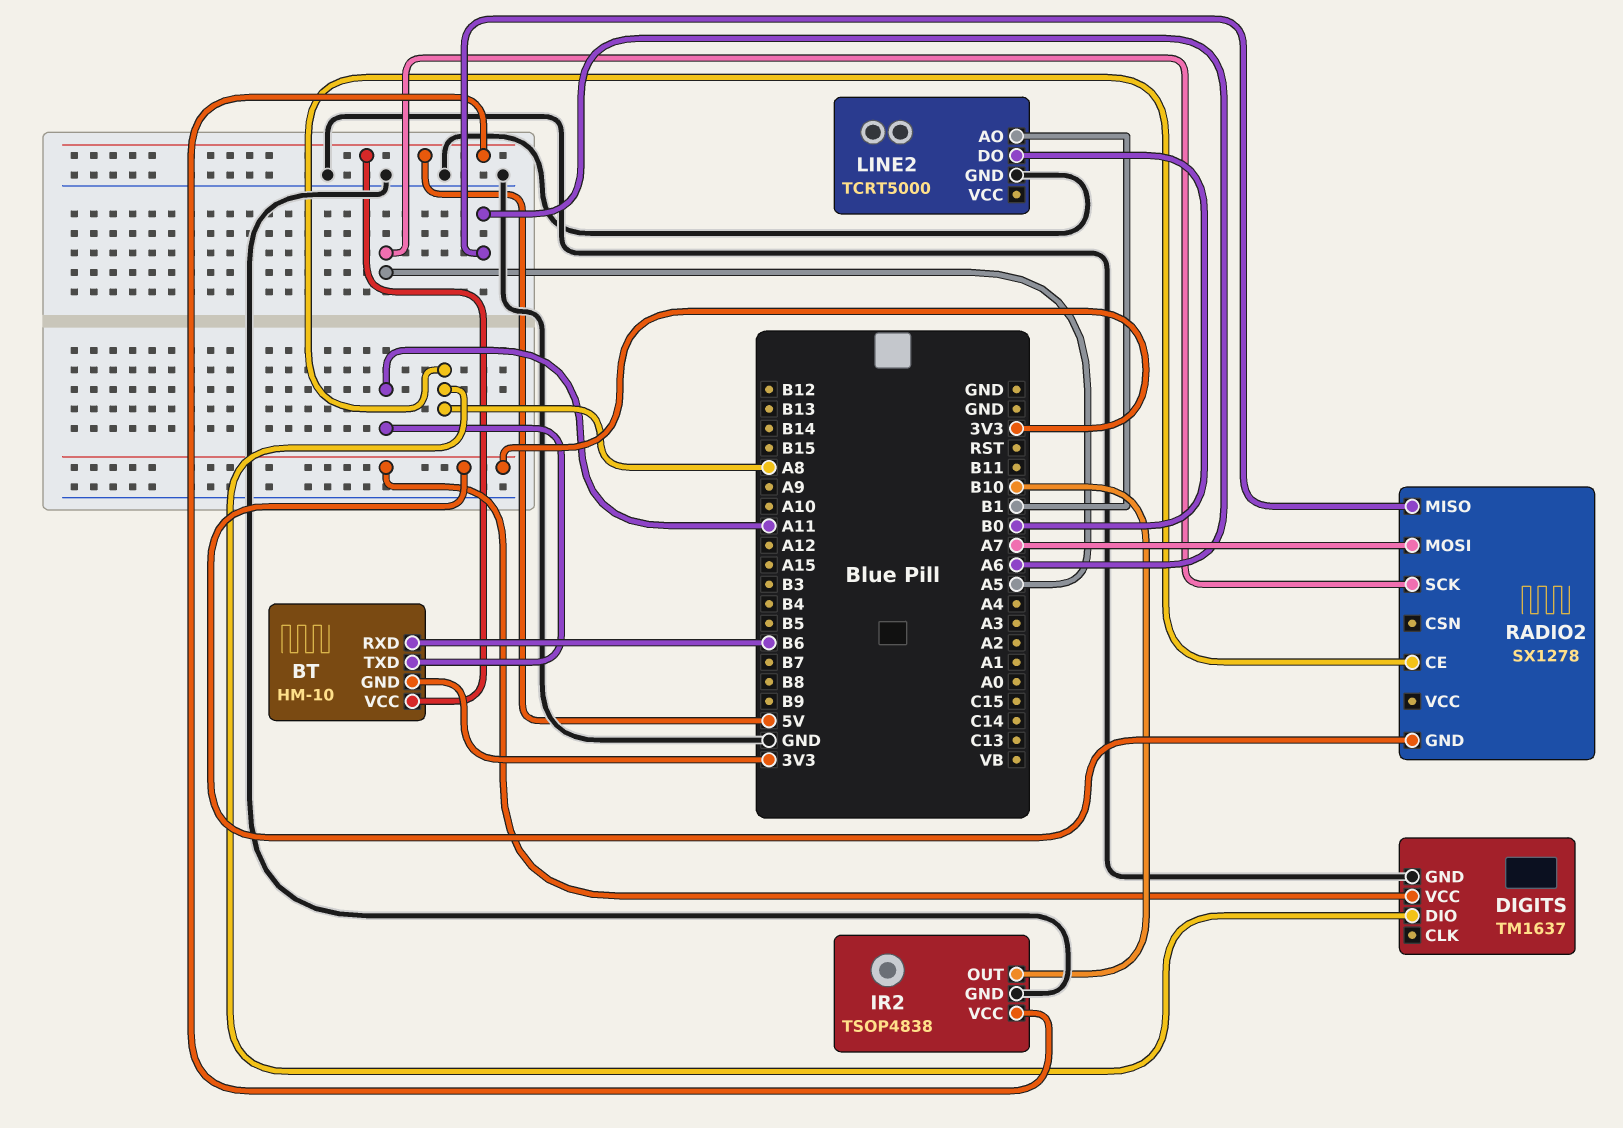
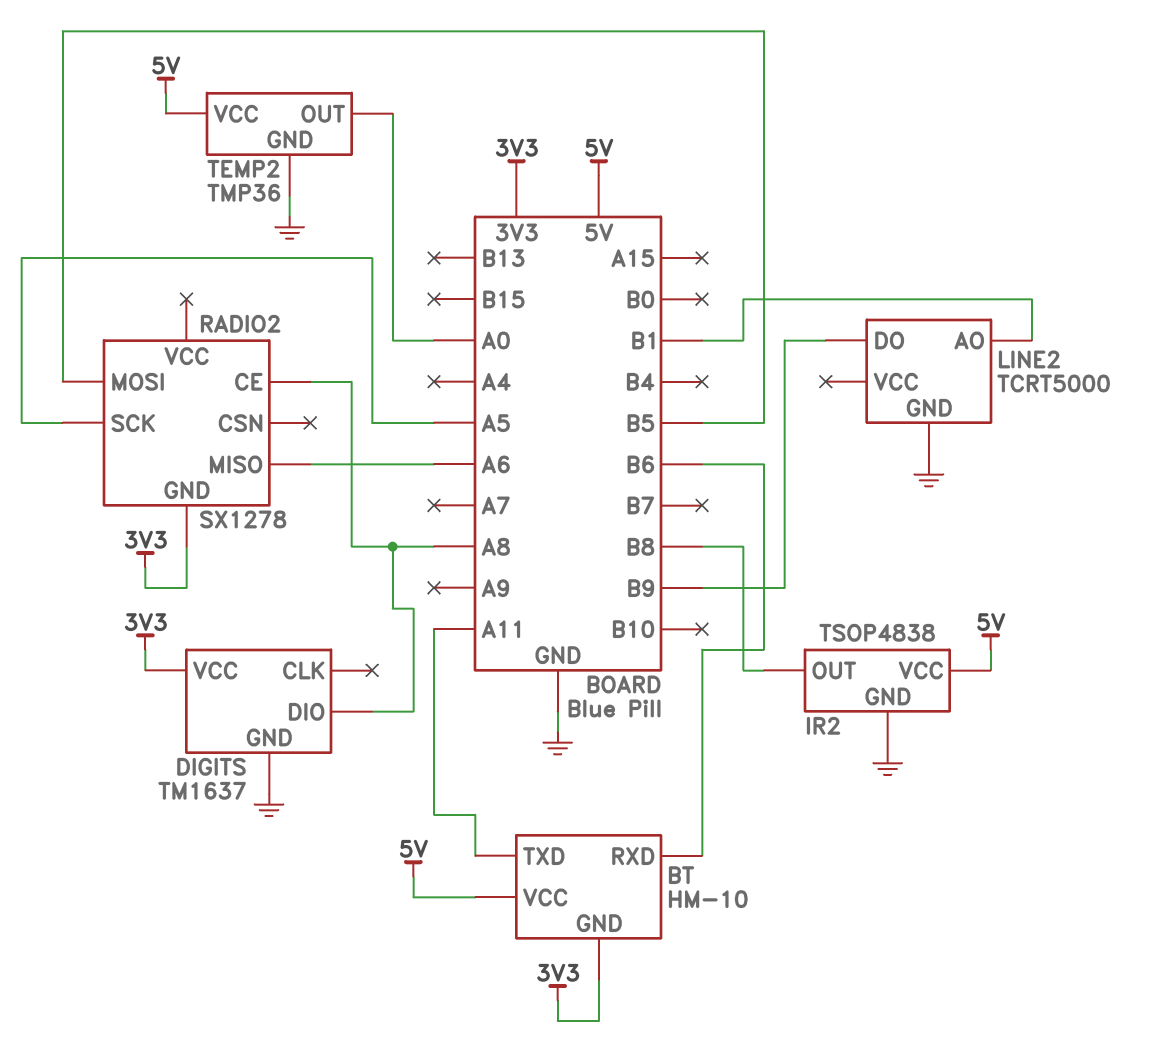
IR2 pin OUT: B10 -> B8
LINE2 pin DO: B0 -> B9
RADIO2 pin MOSI: A7 -> B5
TEMP2: none -> TMP36
TEMP2 pin GND: none -> GND
TEMP2 pin OUT: none -> A0
TEMP2 pin VCC: none -> 5V

